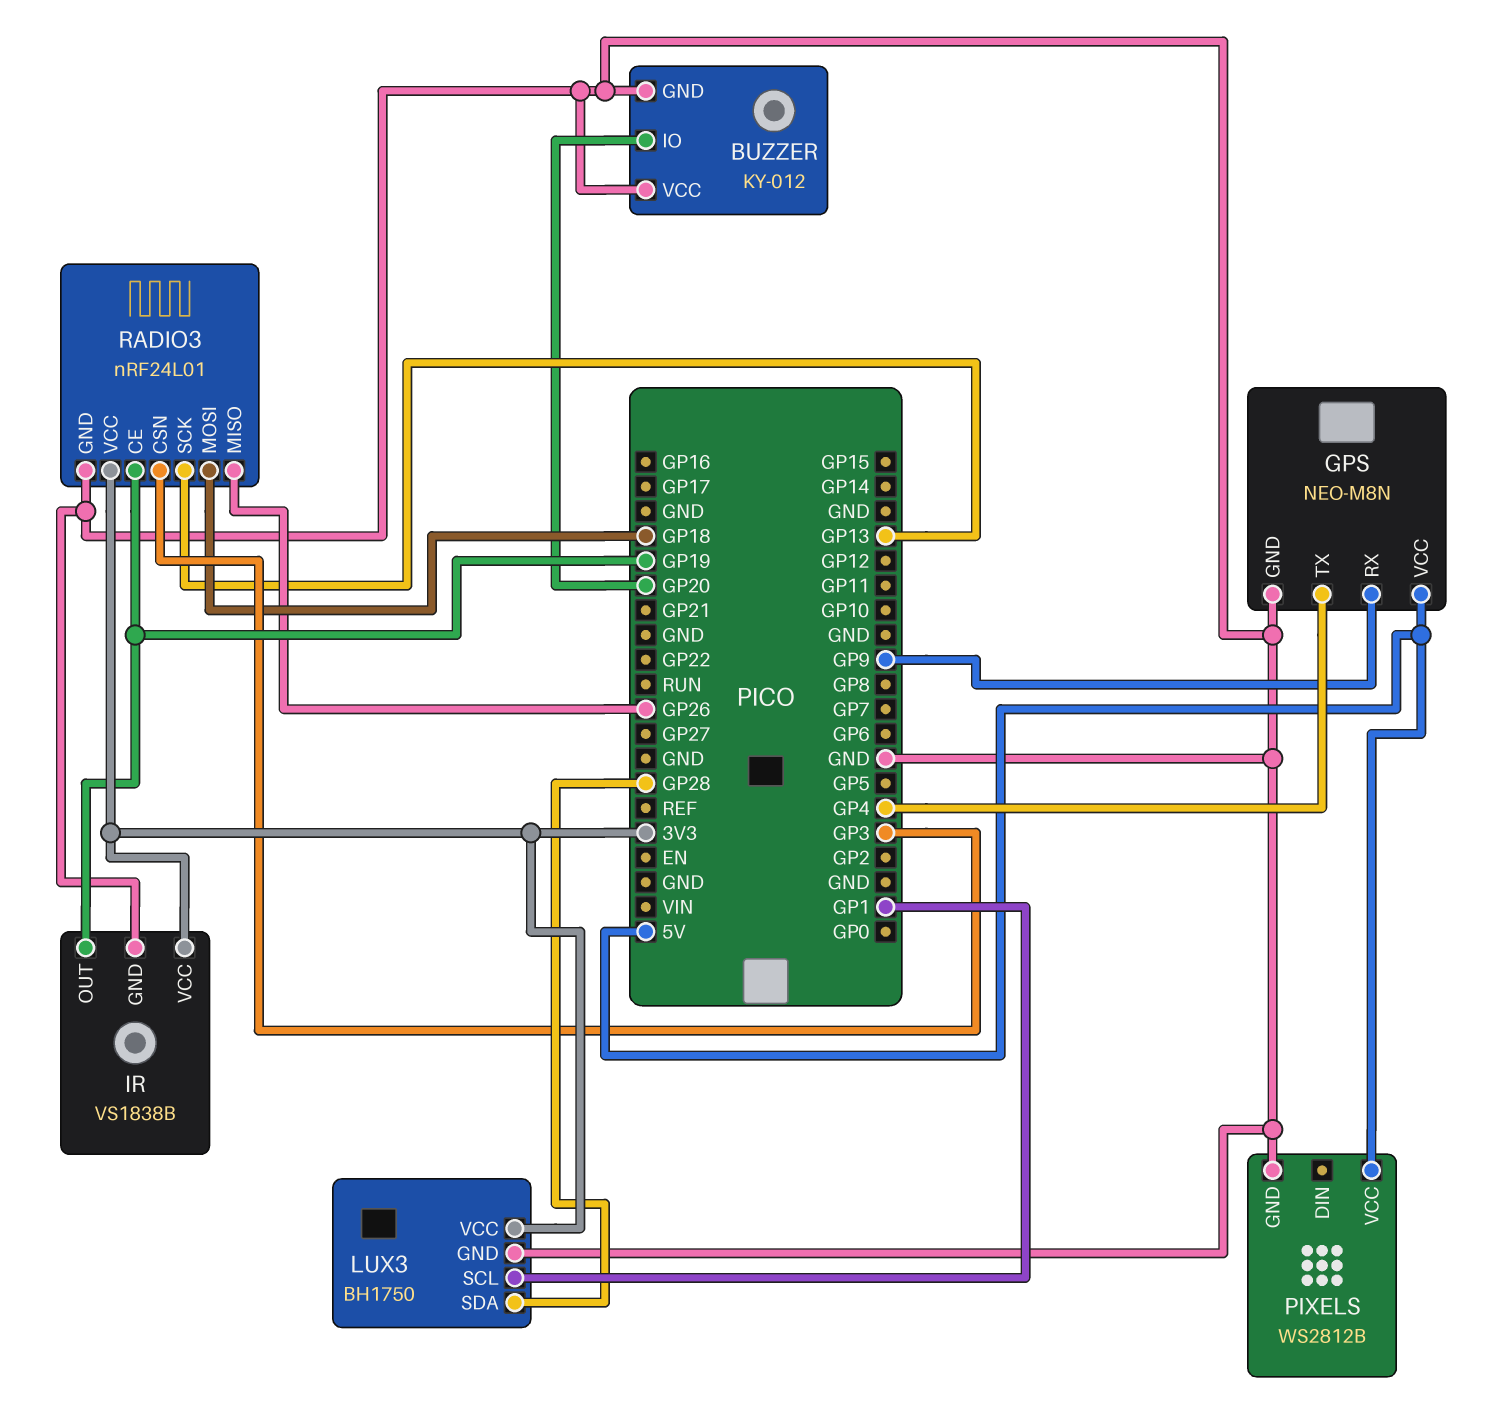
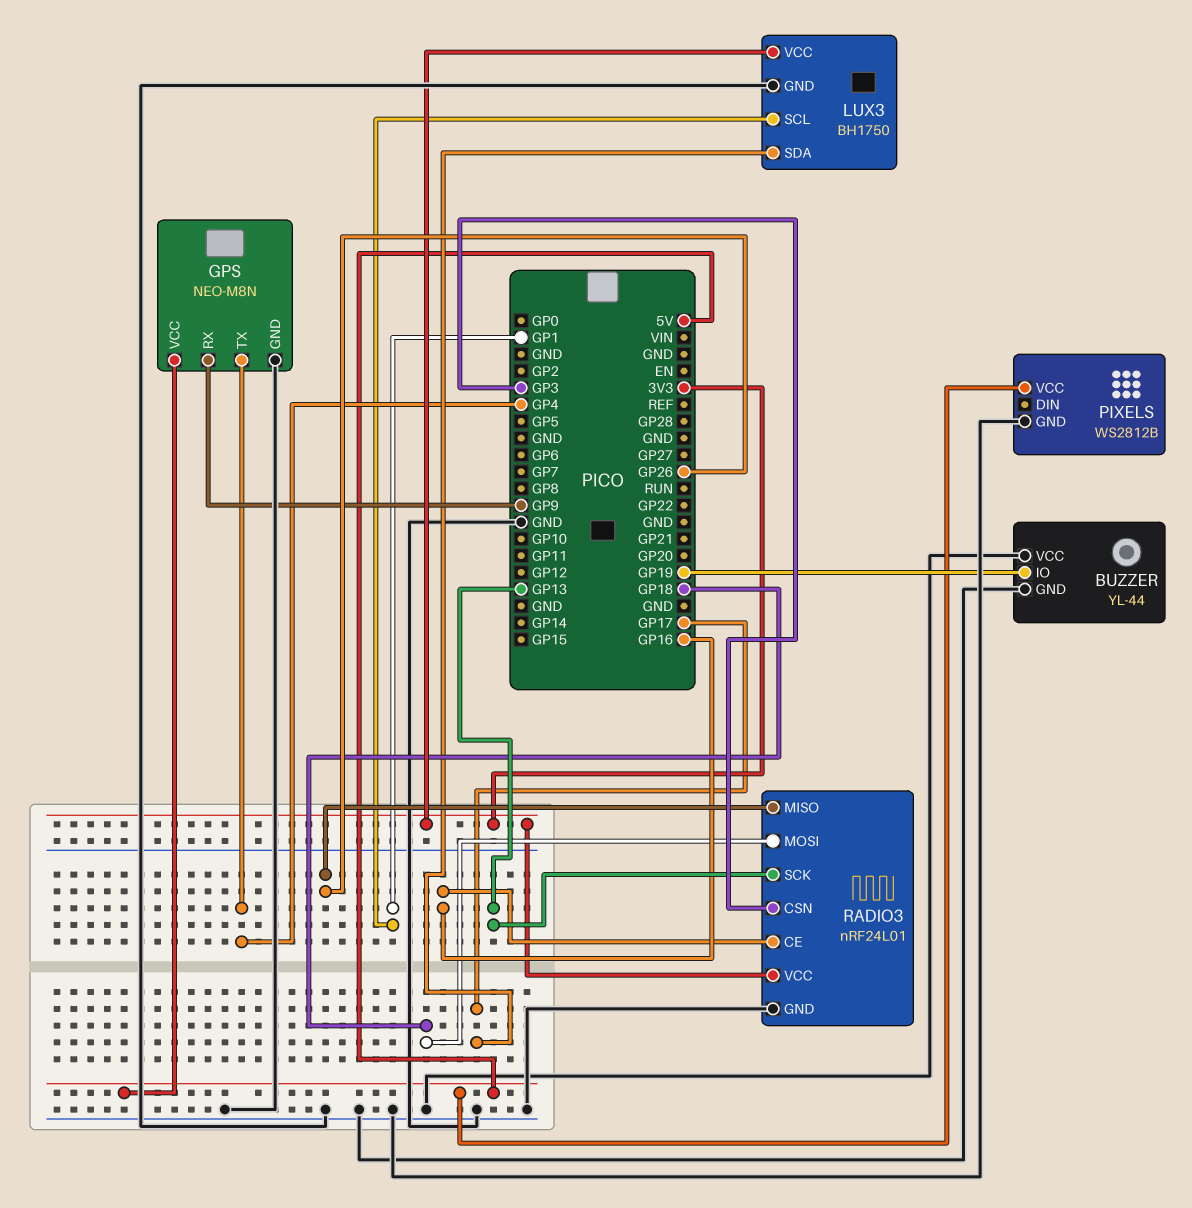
BUZZER: KY-012 -> YL-44
BUZZER pin IO: GP20 -> GP19
IR: VS1838B -> none
IR pin GND: GND -> none
IR pin OUT: GP19 -> none
IR pin VCC: 3V3 -> none
LUX3 pin SDA: GP28 -> GP17
RADIO3 pin CE: GP19 -> GP16

